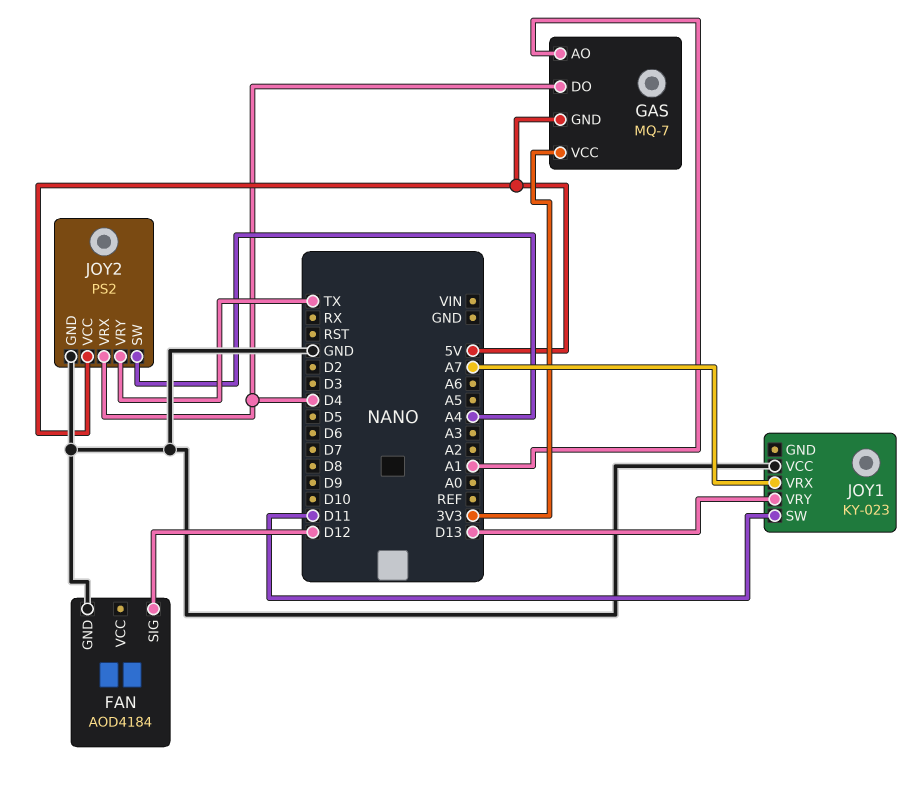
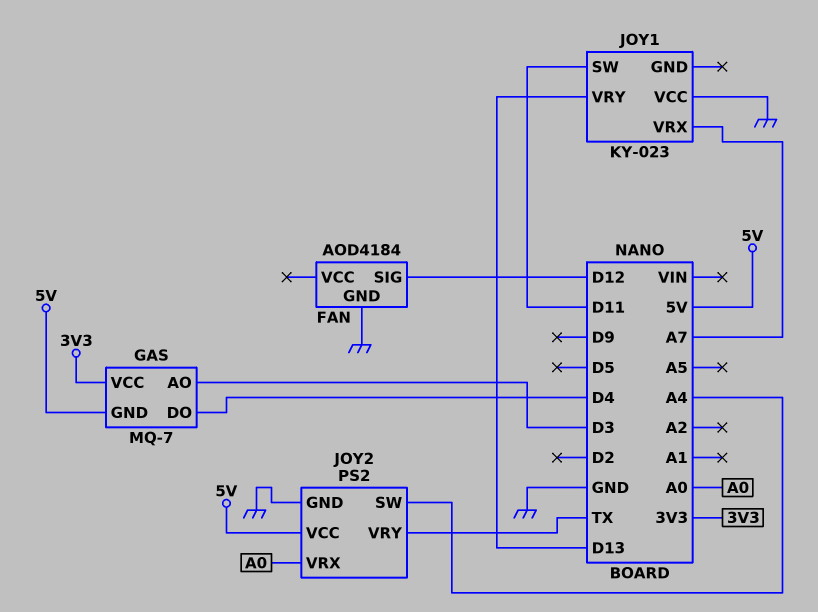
GAS pin AO: A1 -> D3
JOY2 pin VRX: D4 -> A0

